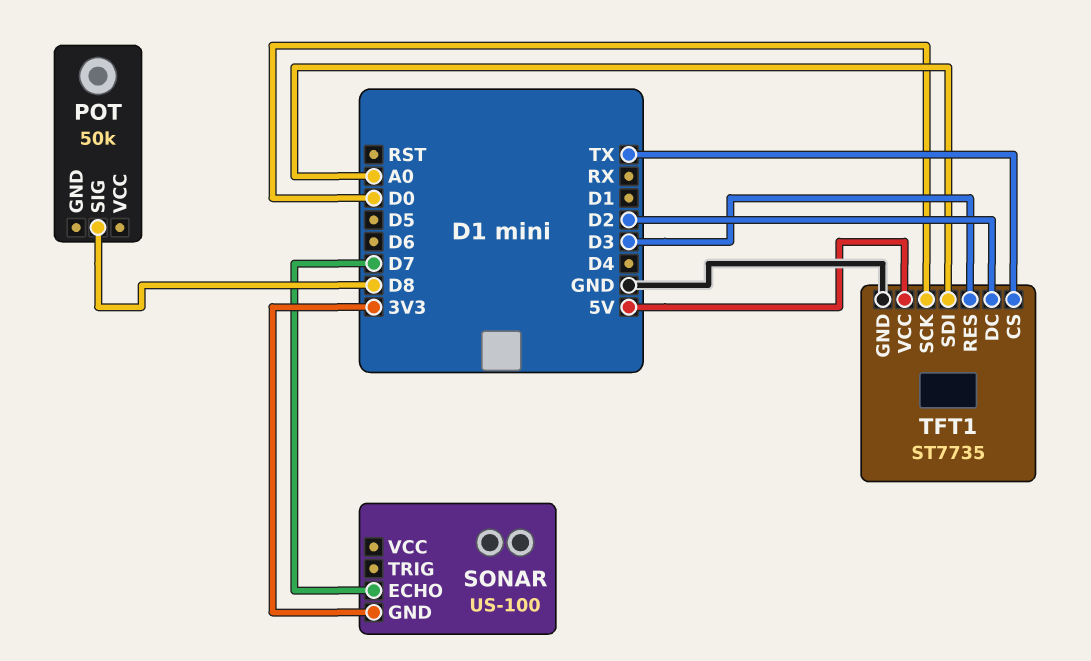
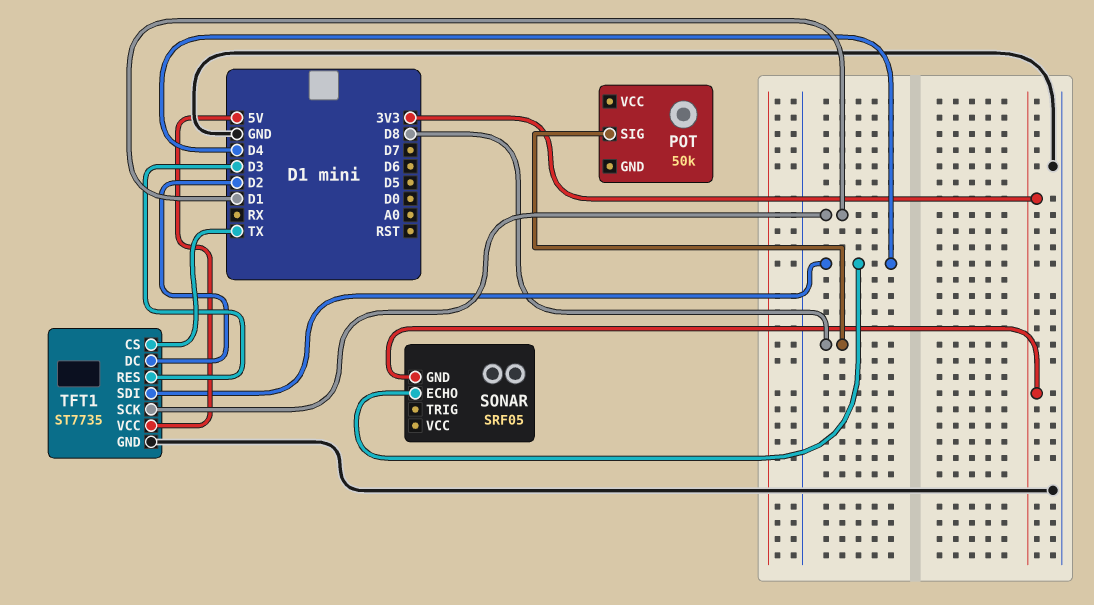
SONAR: US-100 -> SRF05
SONAR pin ECHO: D7 -> D4
TFT1 pin SCK: D0 -> D1
TFT1 pin SDI: A0 -> D4

